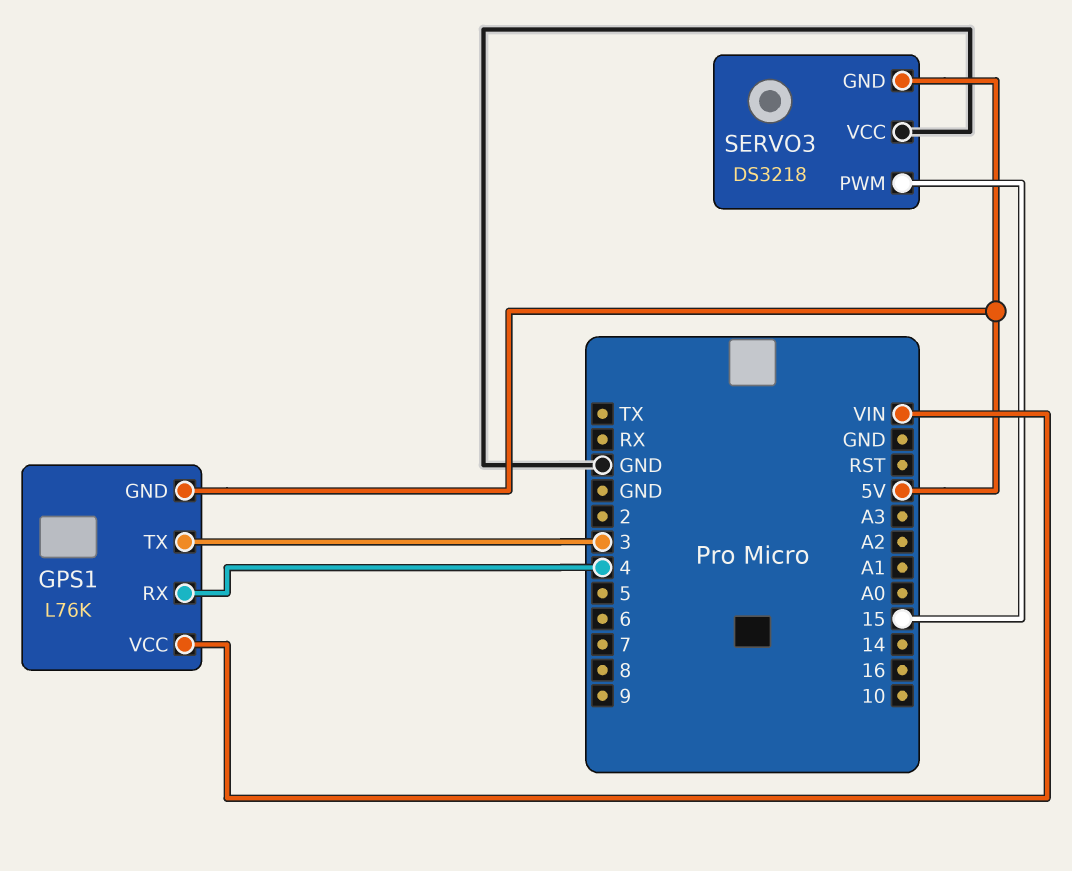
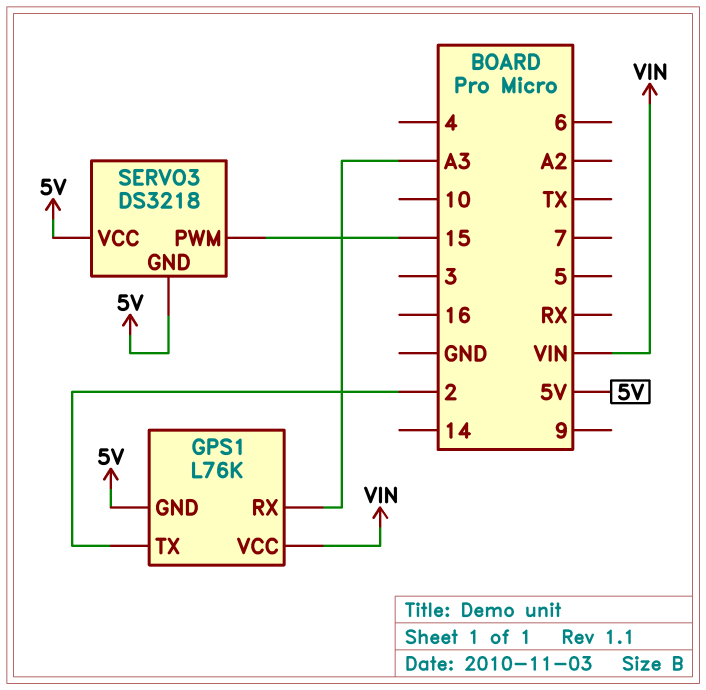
GPS1 pin RX: 4 -> A3
GPS1 pin TX: 3 -> 2
SERVO3 pin VCC: GND -> 5V

